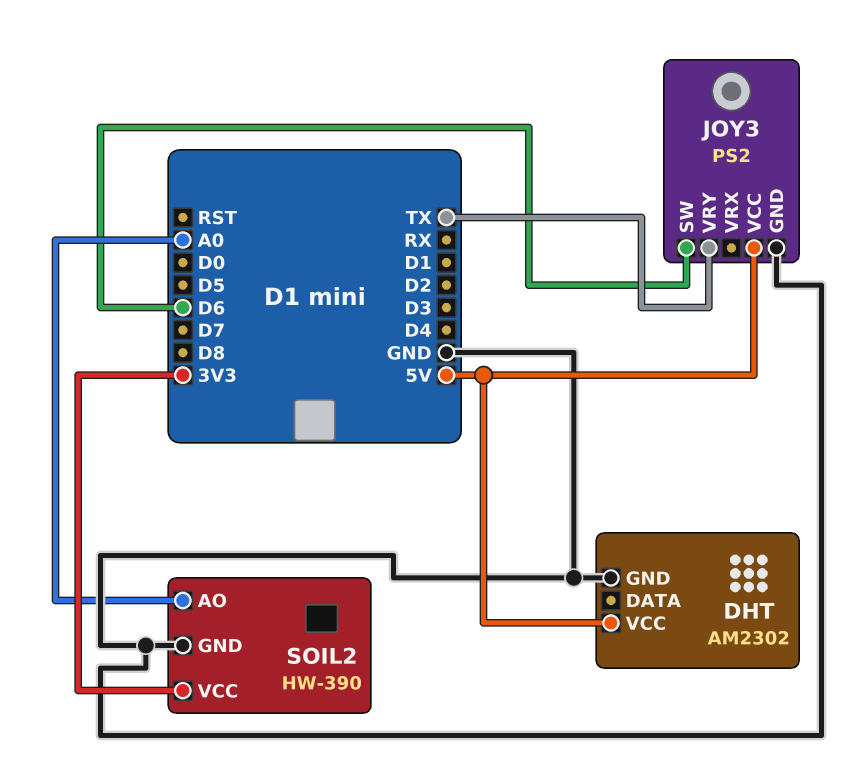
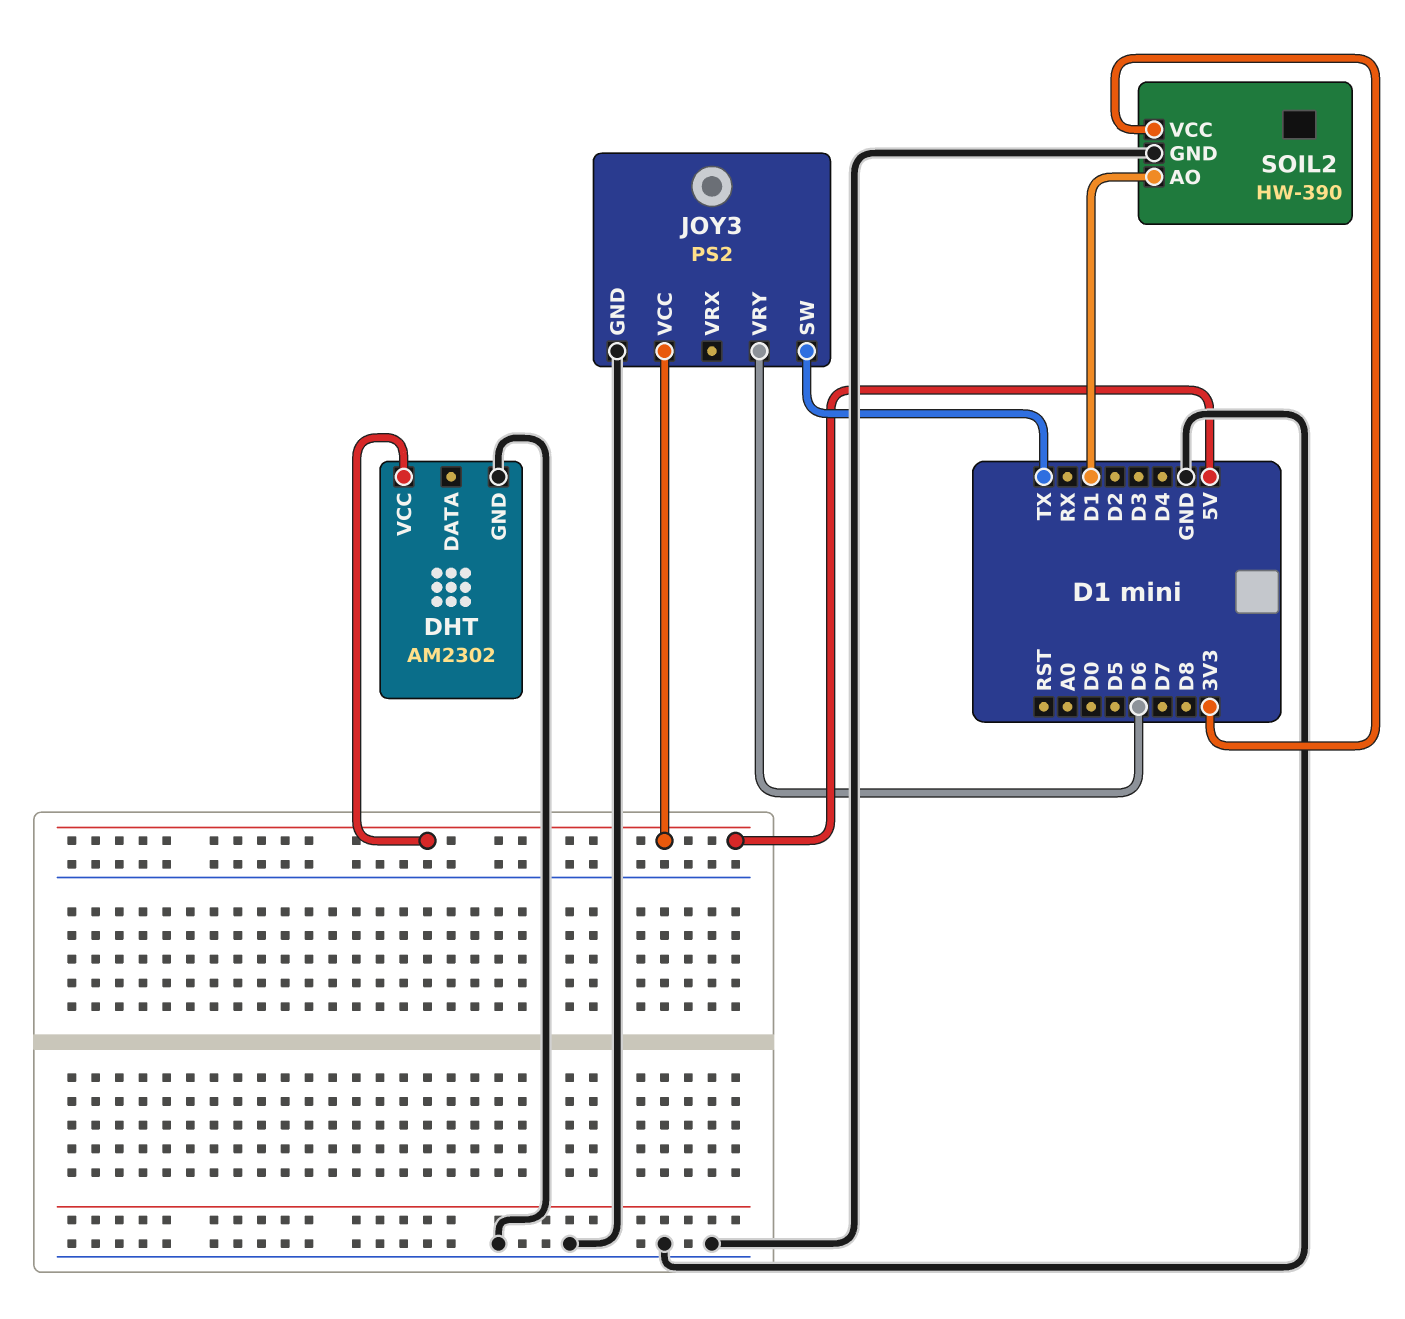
JOY3 pin SW: D6 -> TX
JOY3 pin VRY: TX -> D6
SOIL2 pin AO: A0 -> D1

